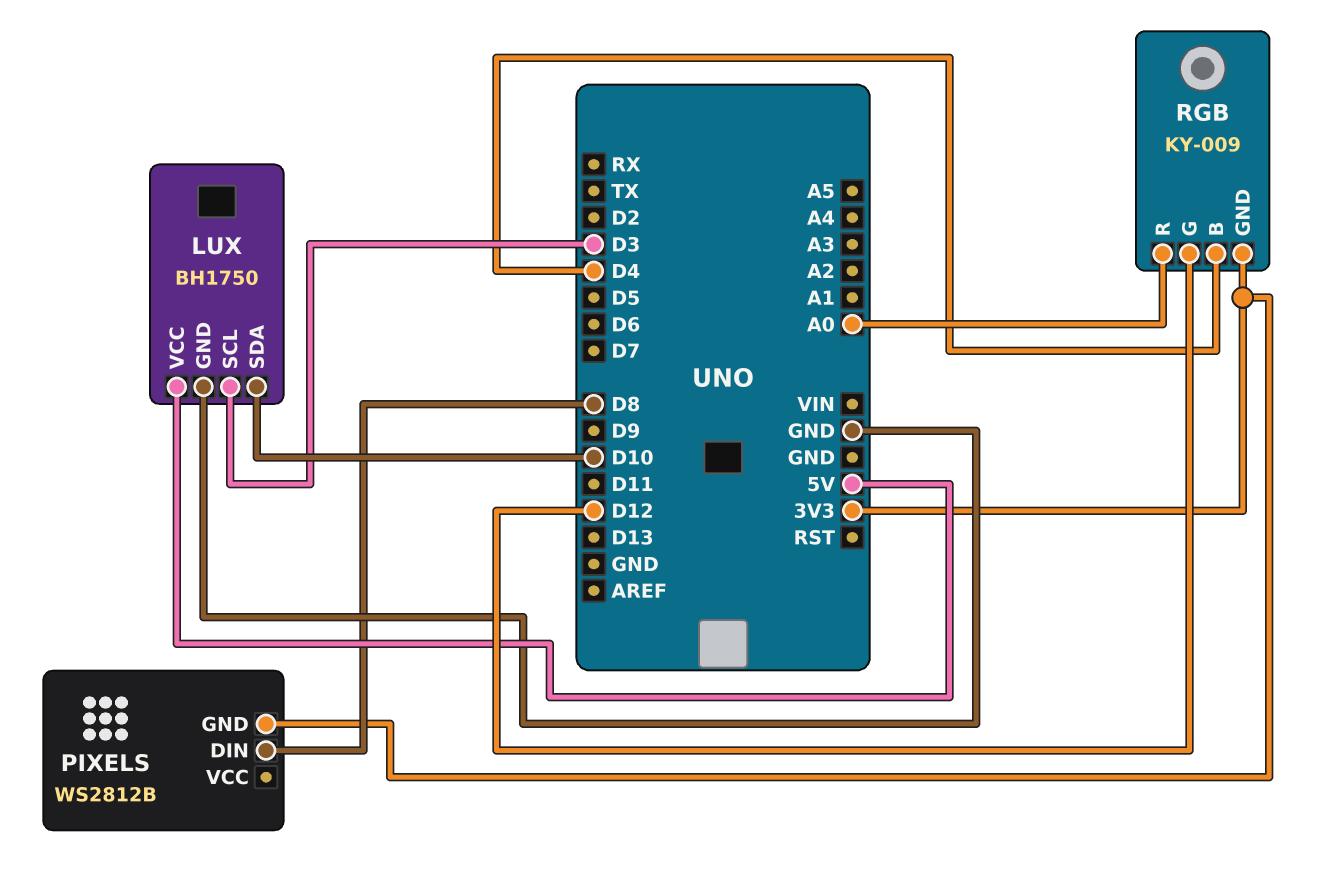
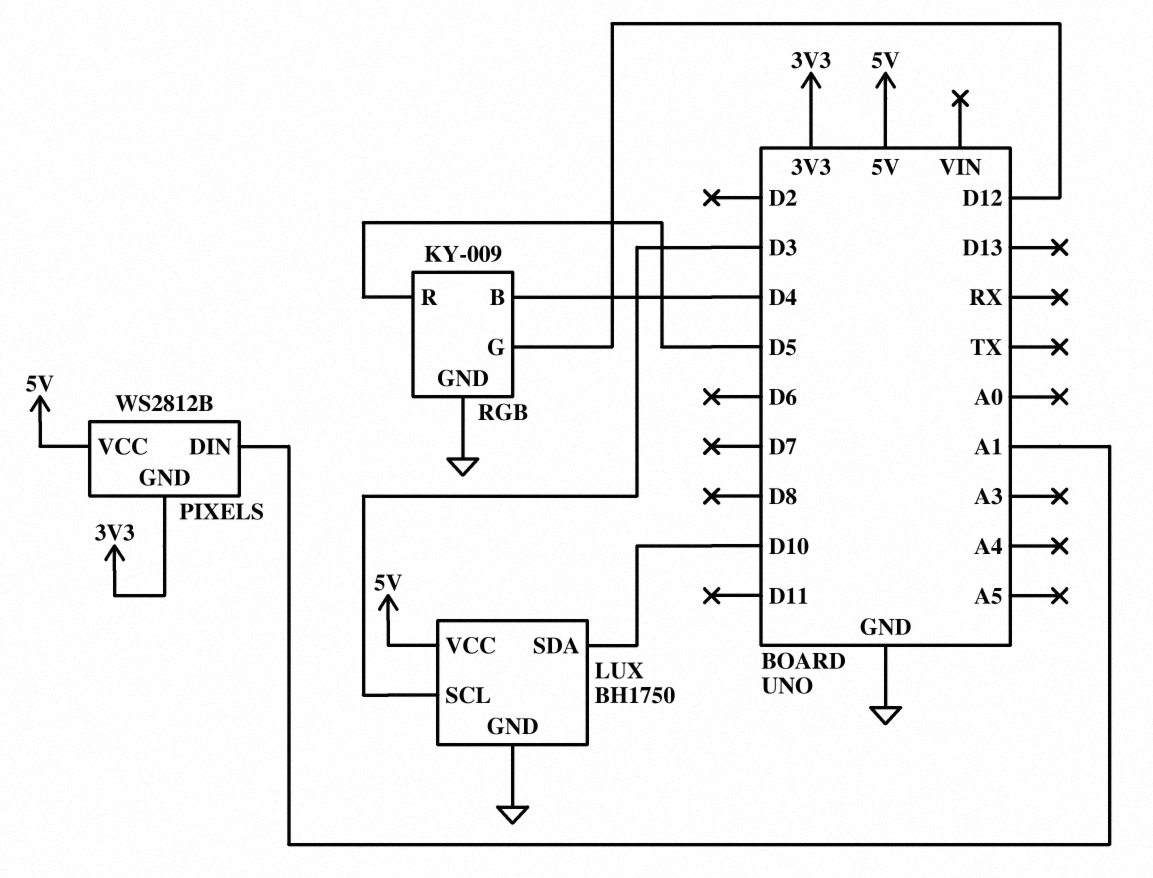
PIXELS pin DIN: D8 -> A1
PIXELS pin VCC: none -> 5V
RGB pin GND: 3V3 -> GND
RGB pin R: A0 -> D5

